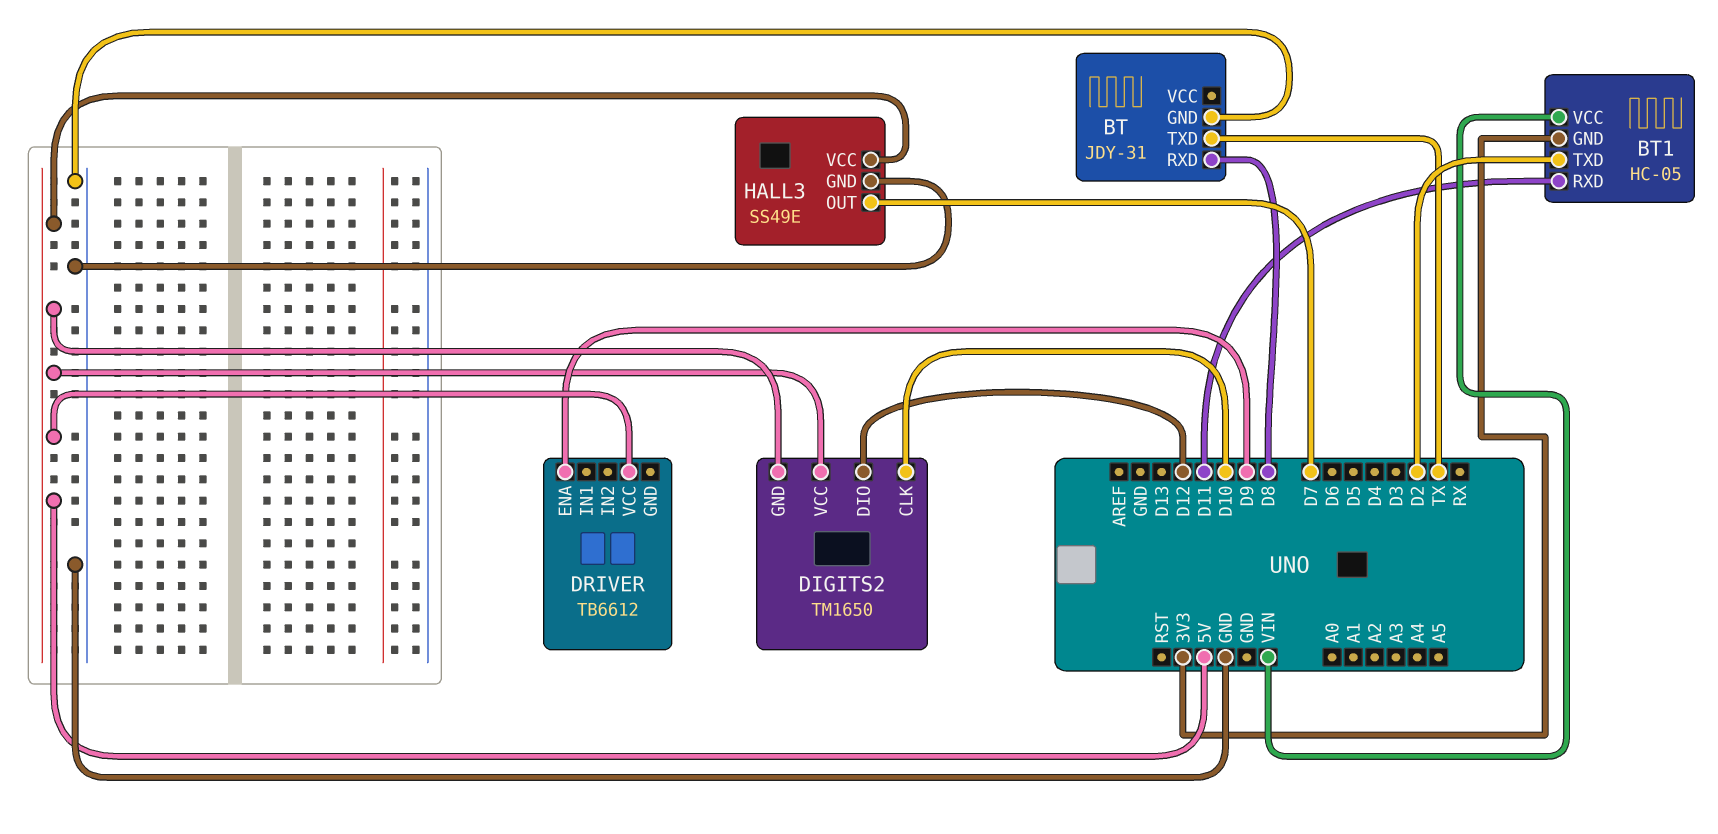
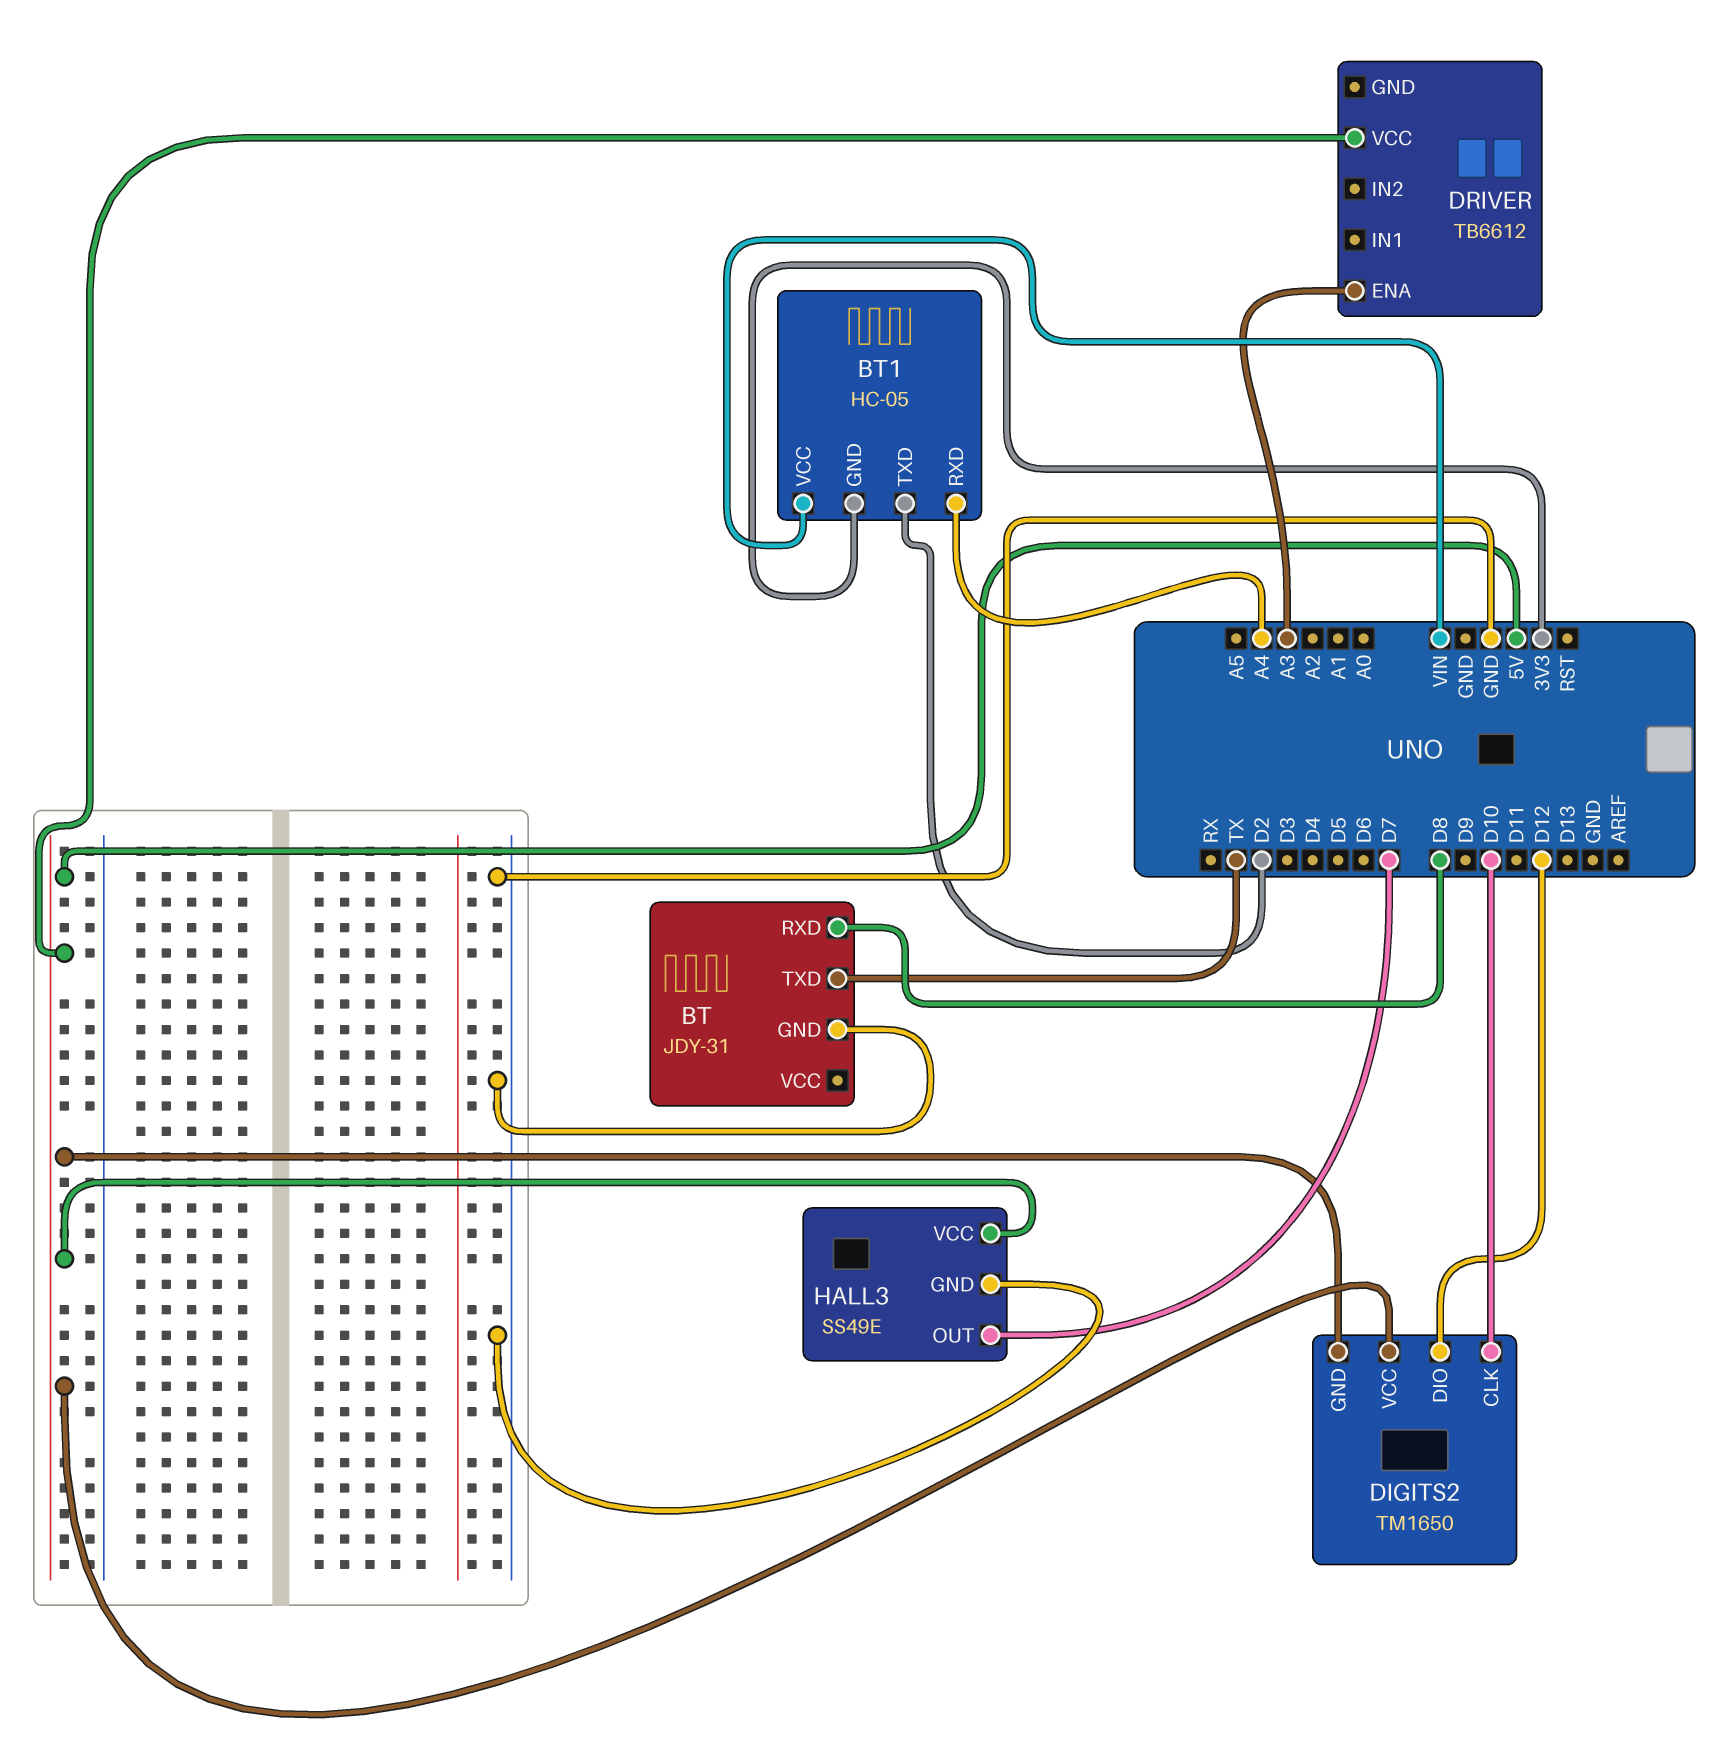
BT1 pin RXD: D11 -> A4
DRIVER pin ENA: D9 -> A3

